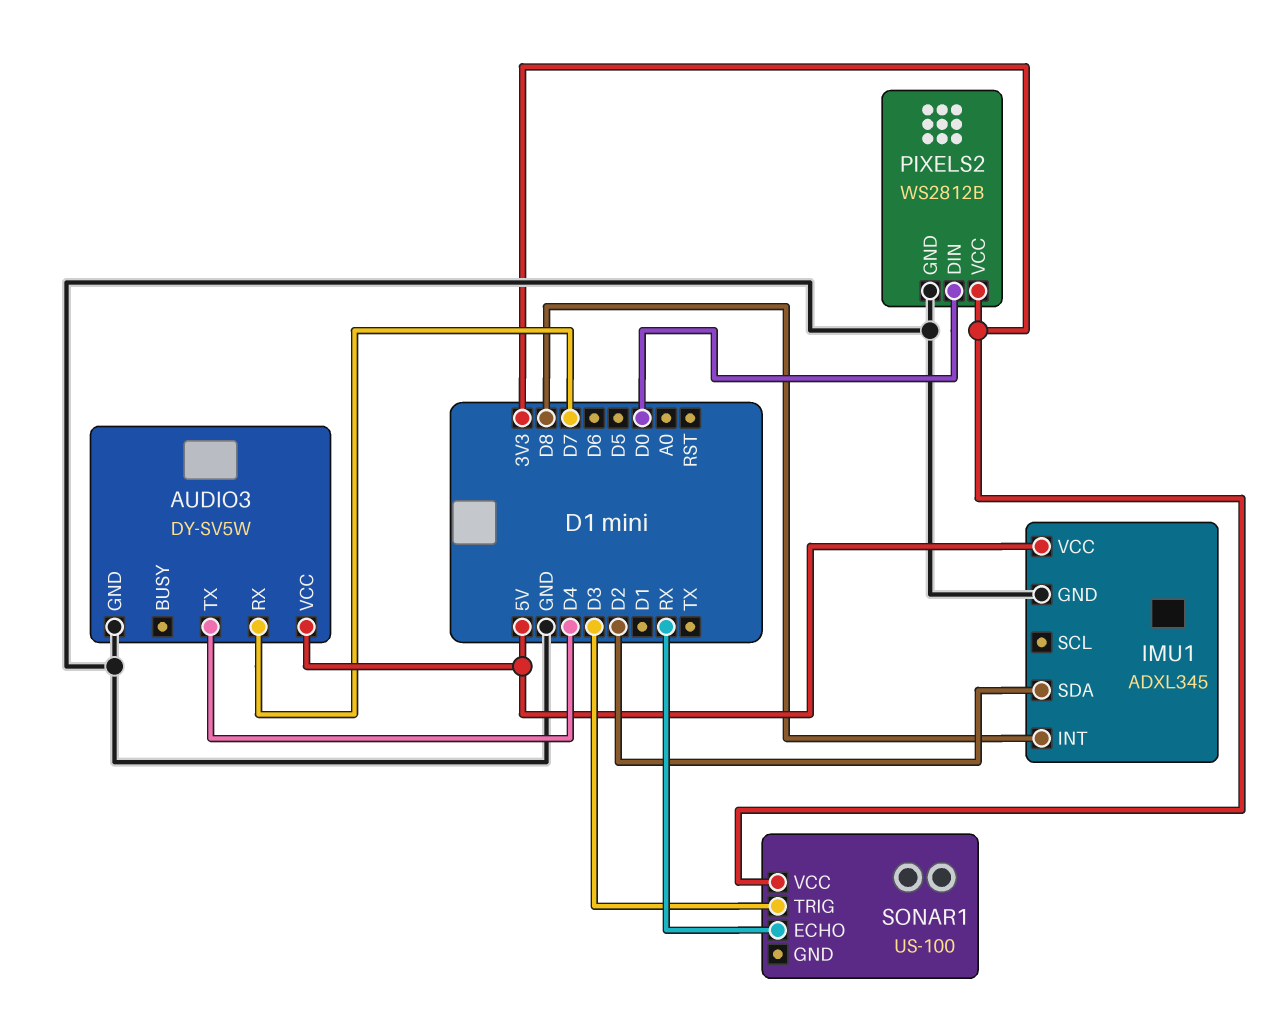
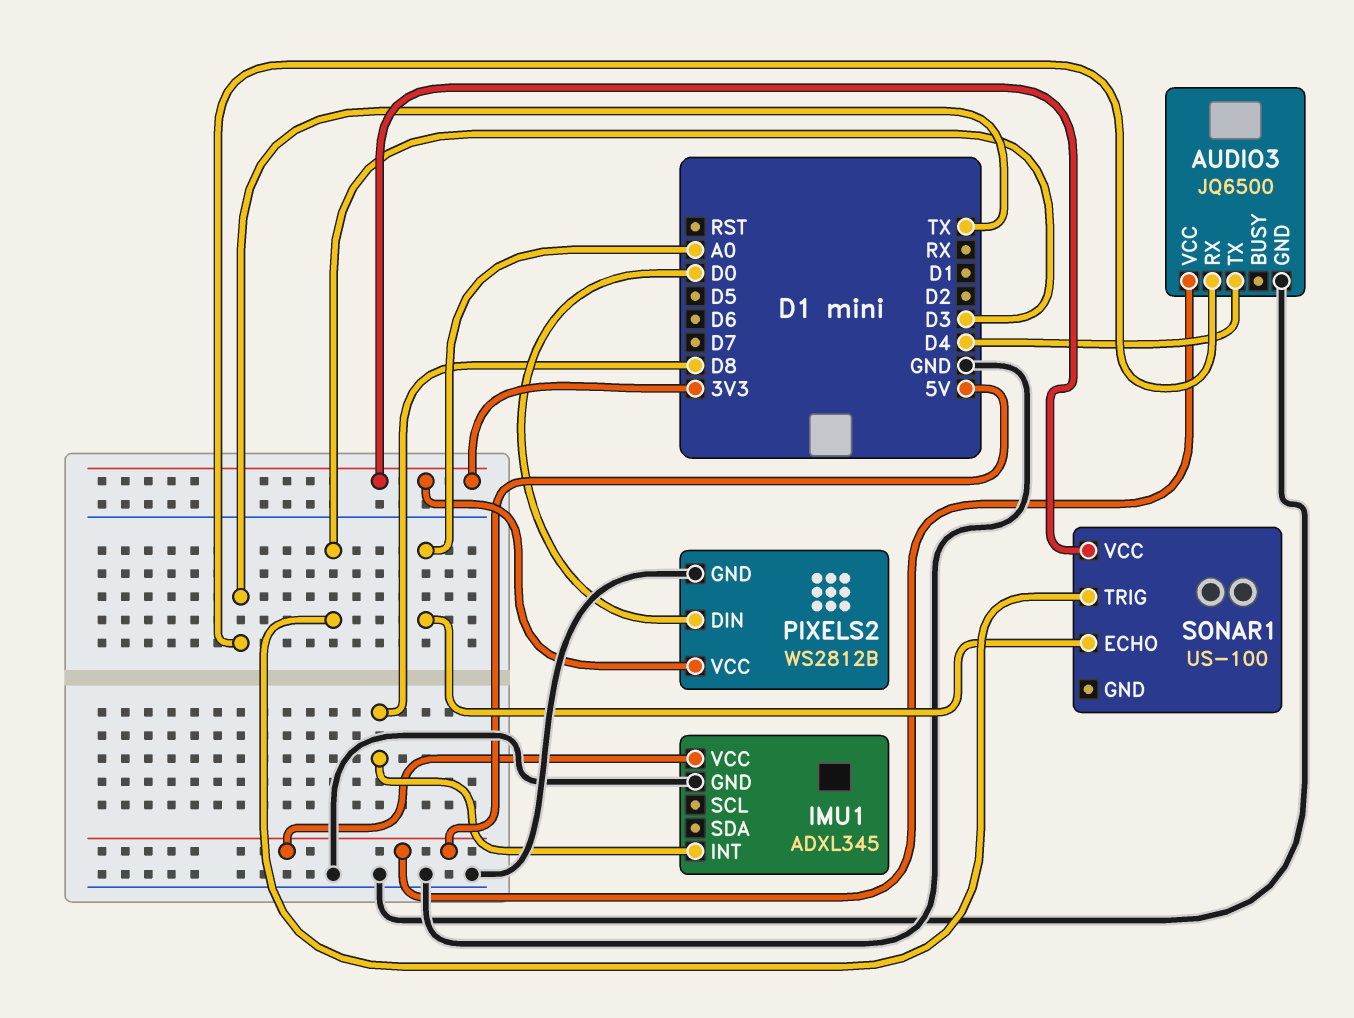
AUDIO3: DY-SV5W -> JQ6500
AUDIO3 pin RX: D7 -> TX
IMU1 pin SDA: D2 -> none
SONAR1 pin ECHO: RX -> A0

